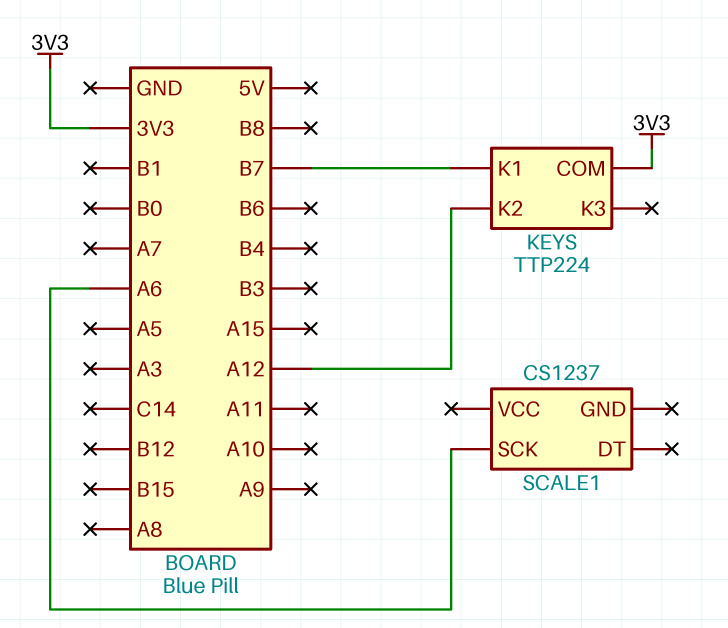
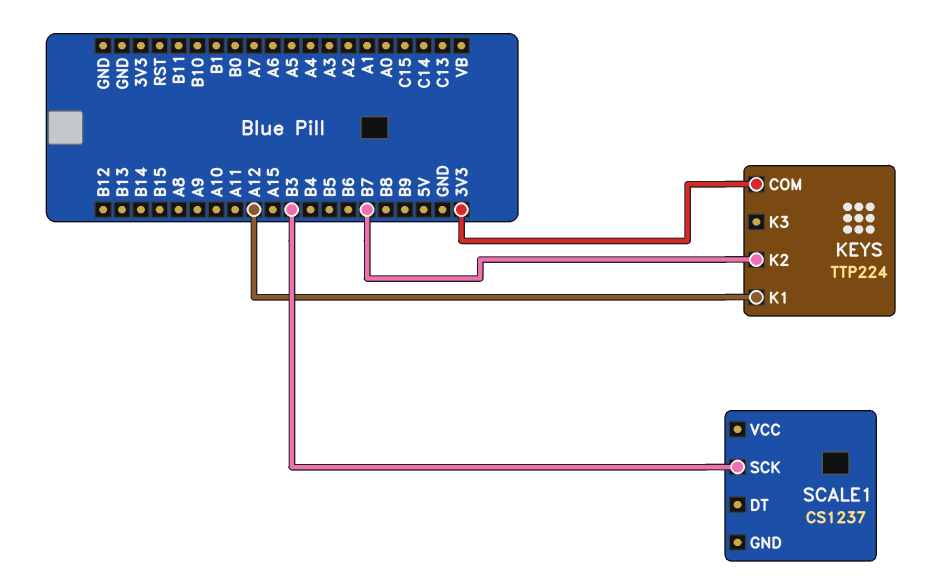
KEYS pin K1: B7 -> A12
KEYS pin K2: A12 -> B7
SCALE1 pin SCK: A6 -> B3

